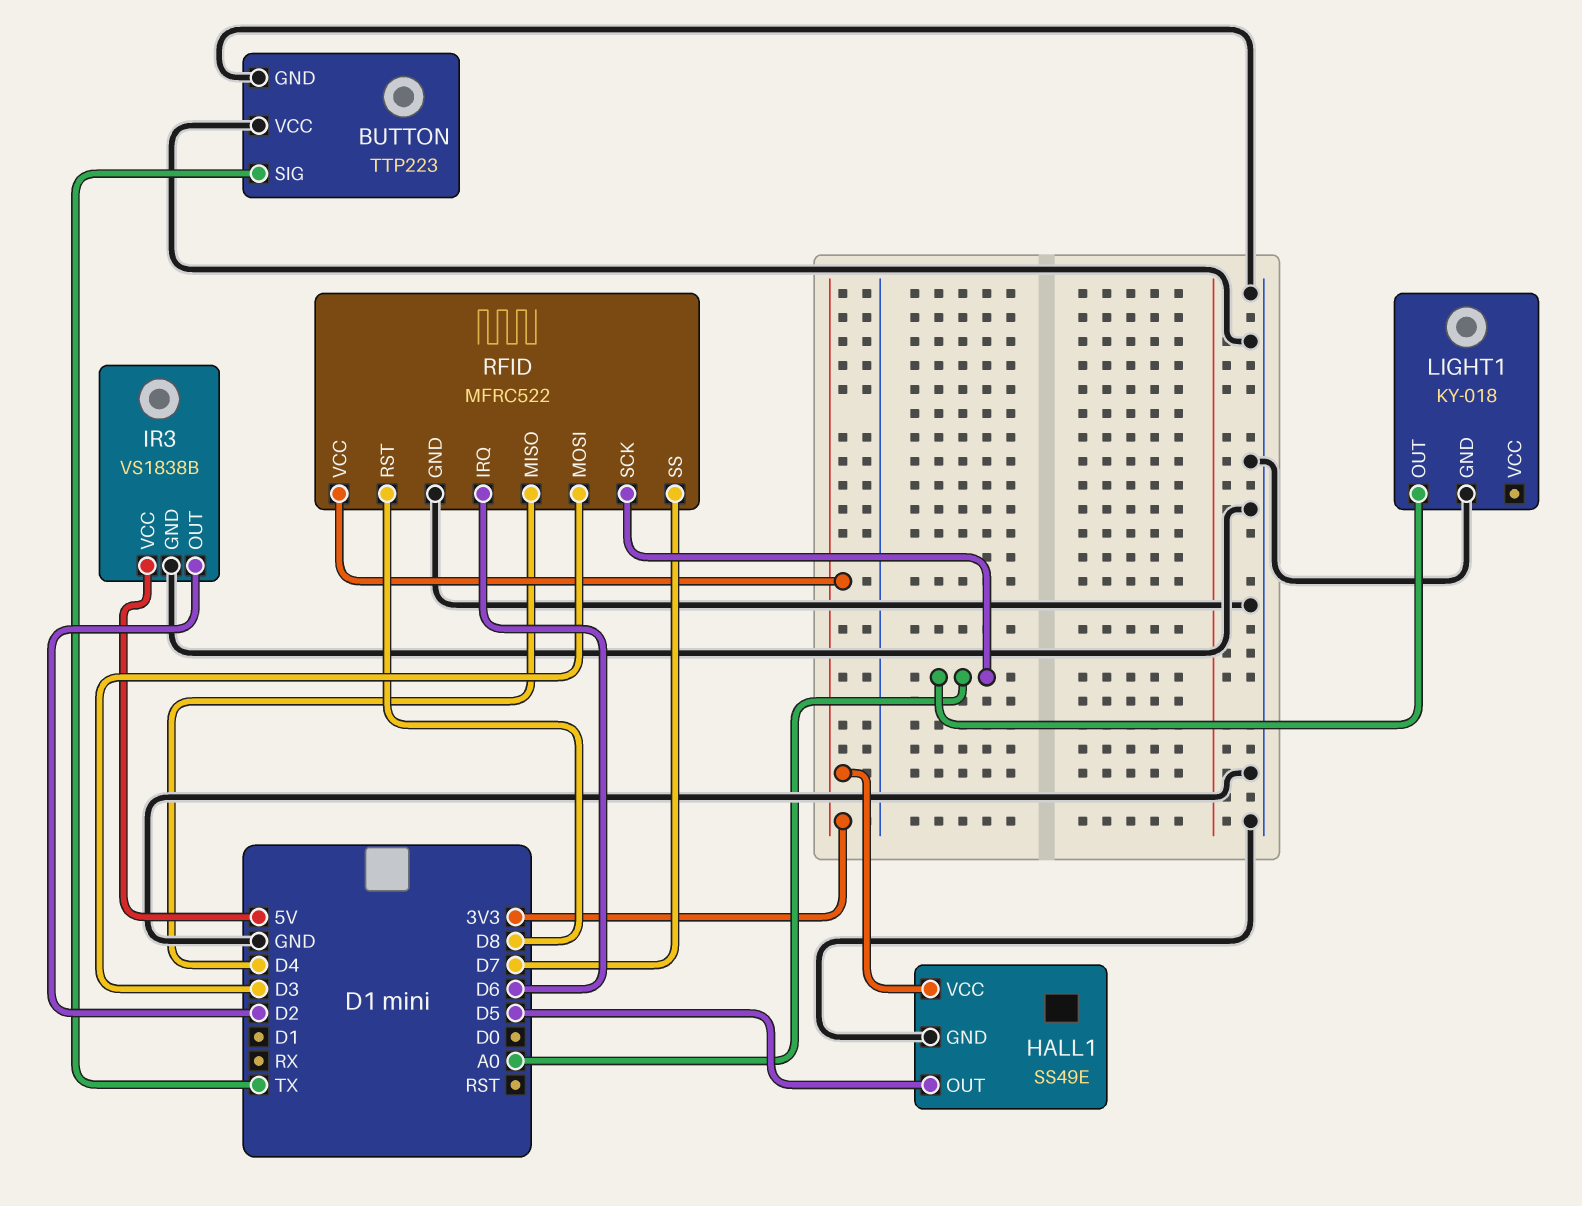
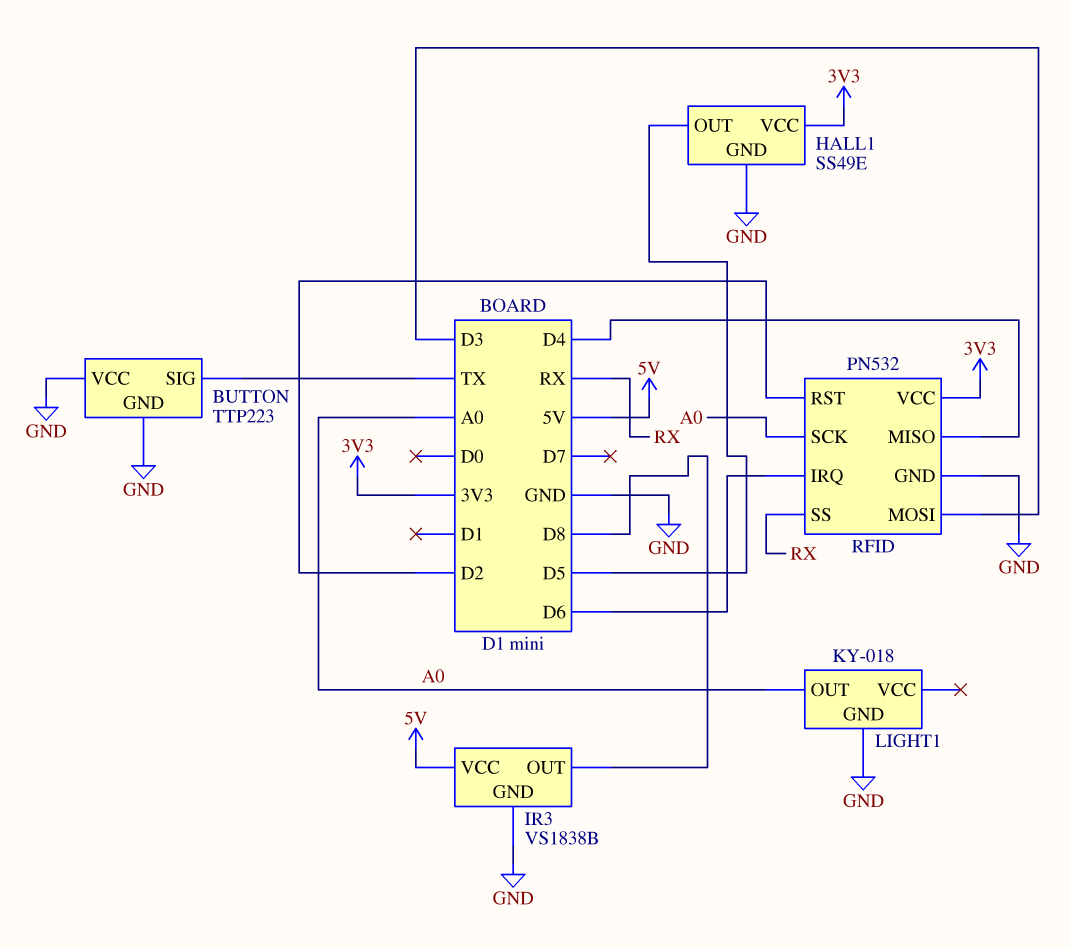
IR3 pin OUT: D2 -> D8
RFID: MFRC522 -> PN532
RFID pin RST: D8 -> D2
RFID pin SS: D7 -> RX

